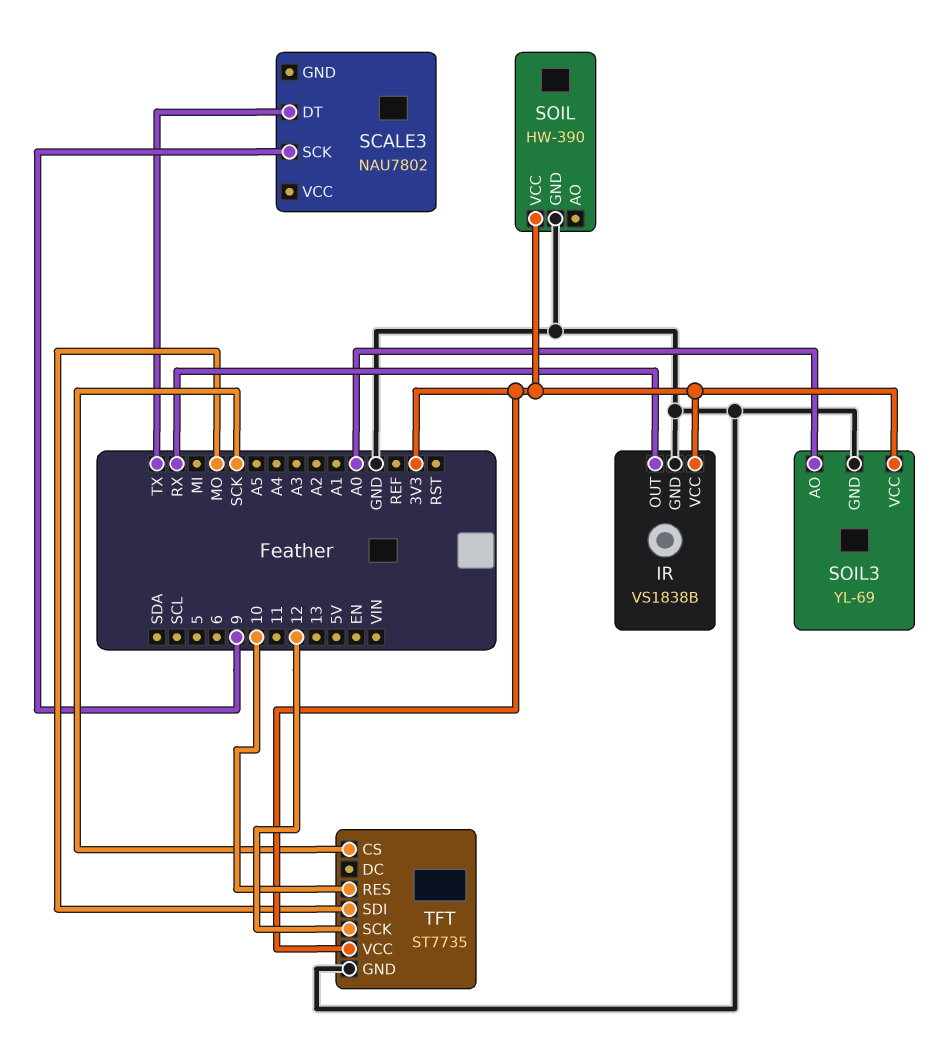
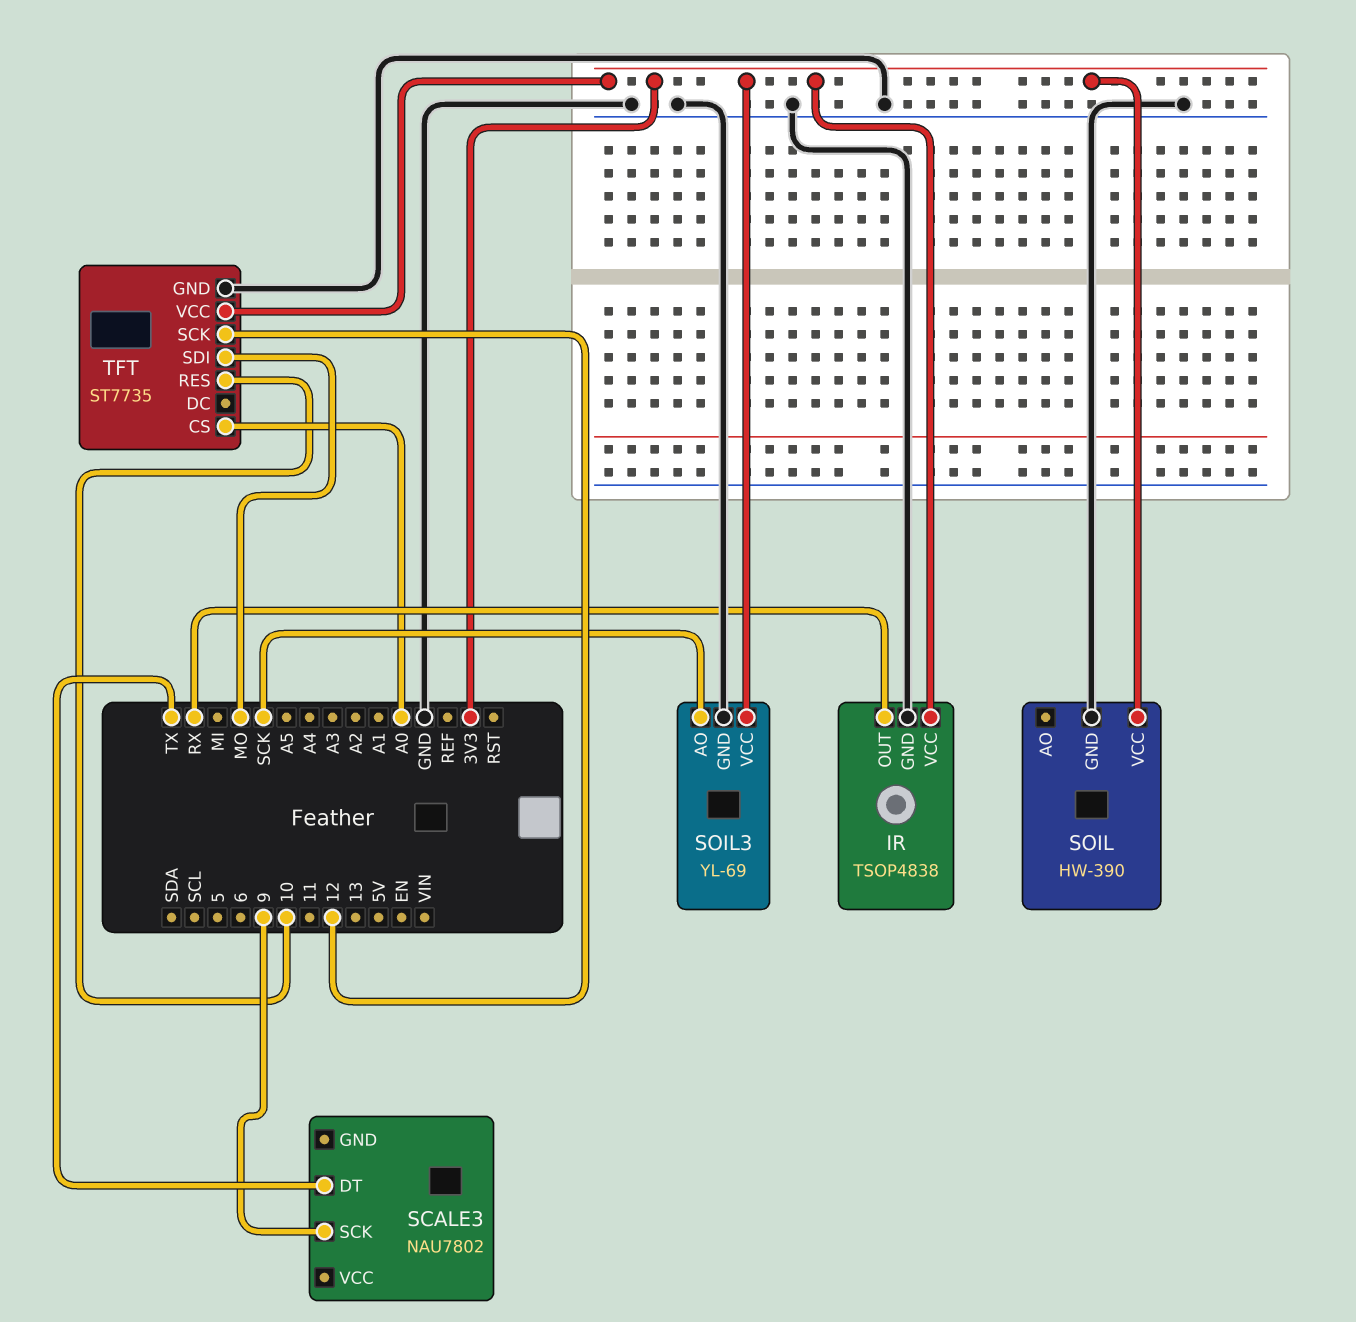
IR: VS1838B -> TSOP4838
SOIL3 pin AO: A0 -> SCK
TFT pin CS: SCK -> A0

